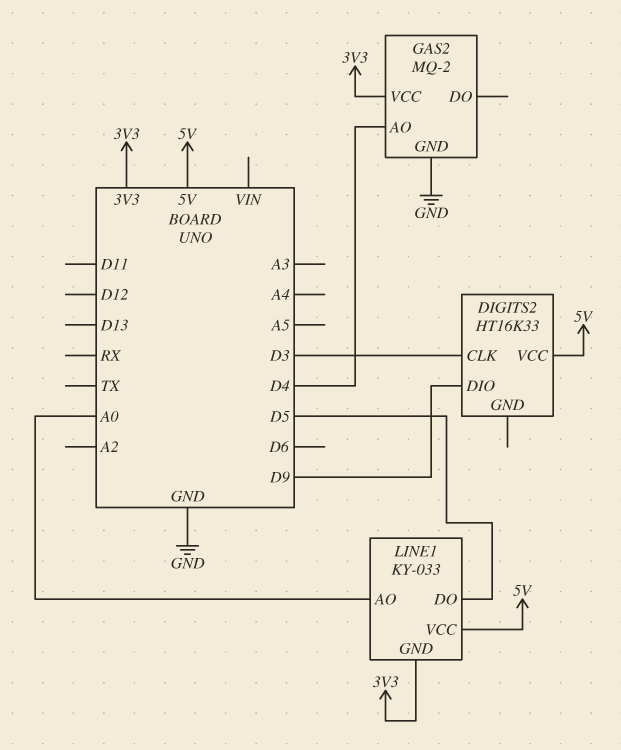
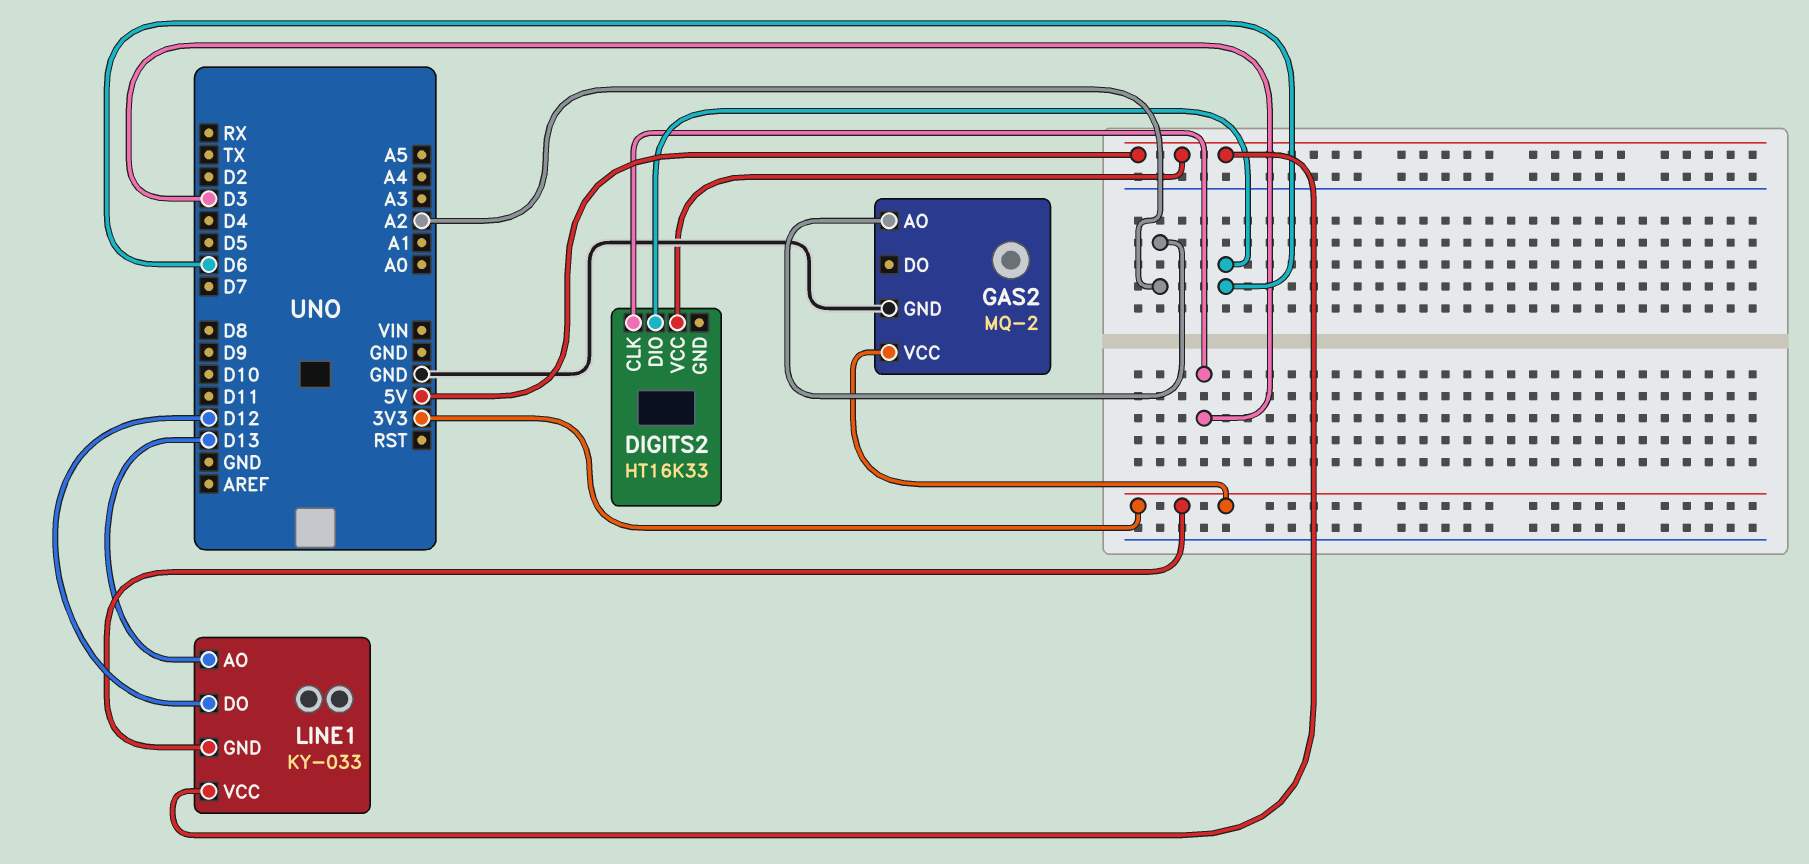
DIGITS2 pin DIO: D9 -> D6
GAS2 pin AO: D4 -> A2
LINE1 pin AO: A0 -> D13
LINE1 pin DO: D5 -> D12

